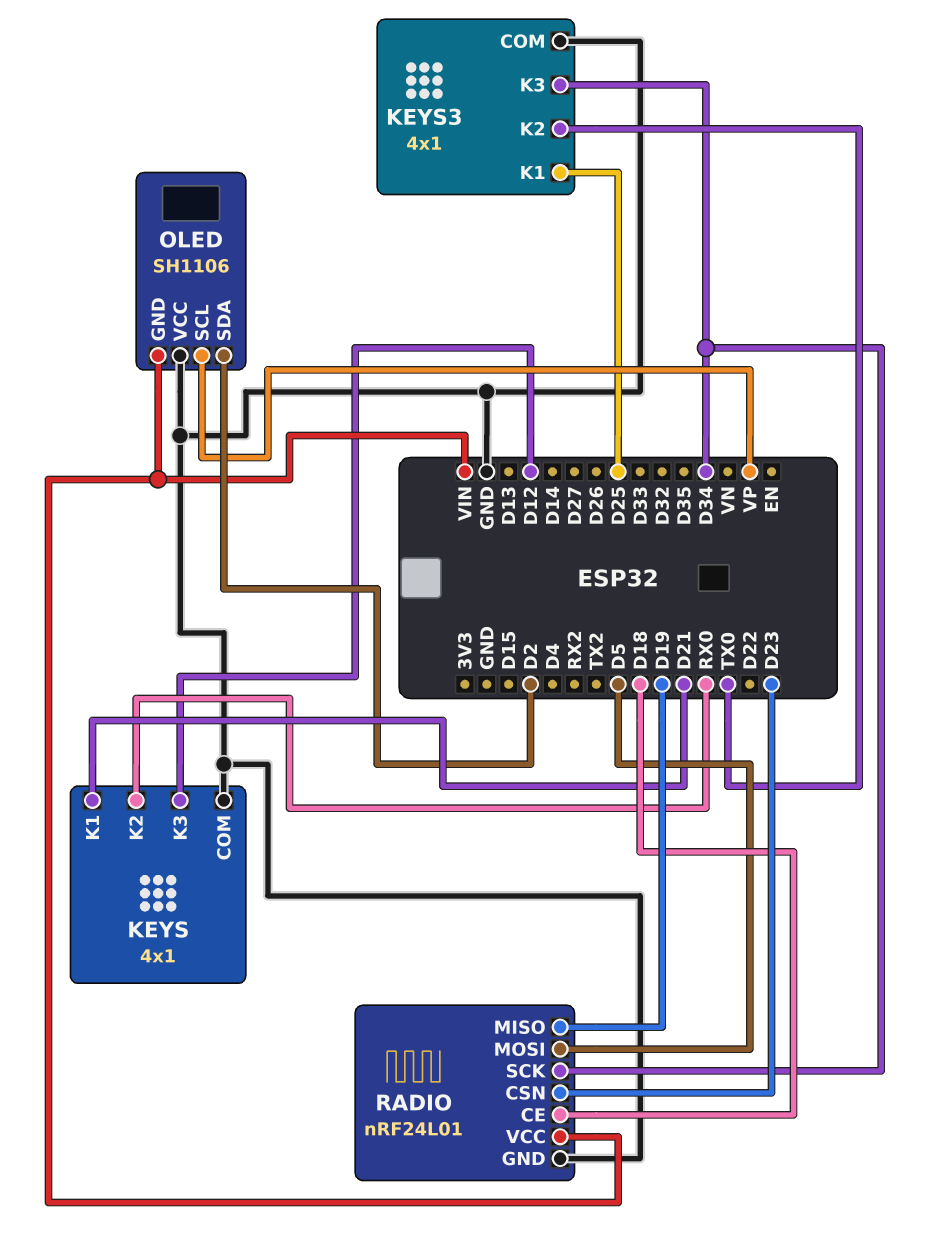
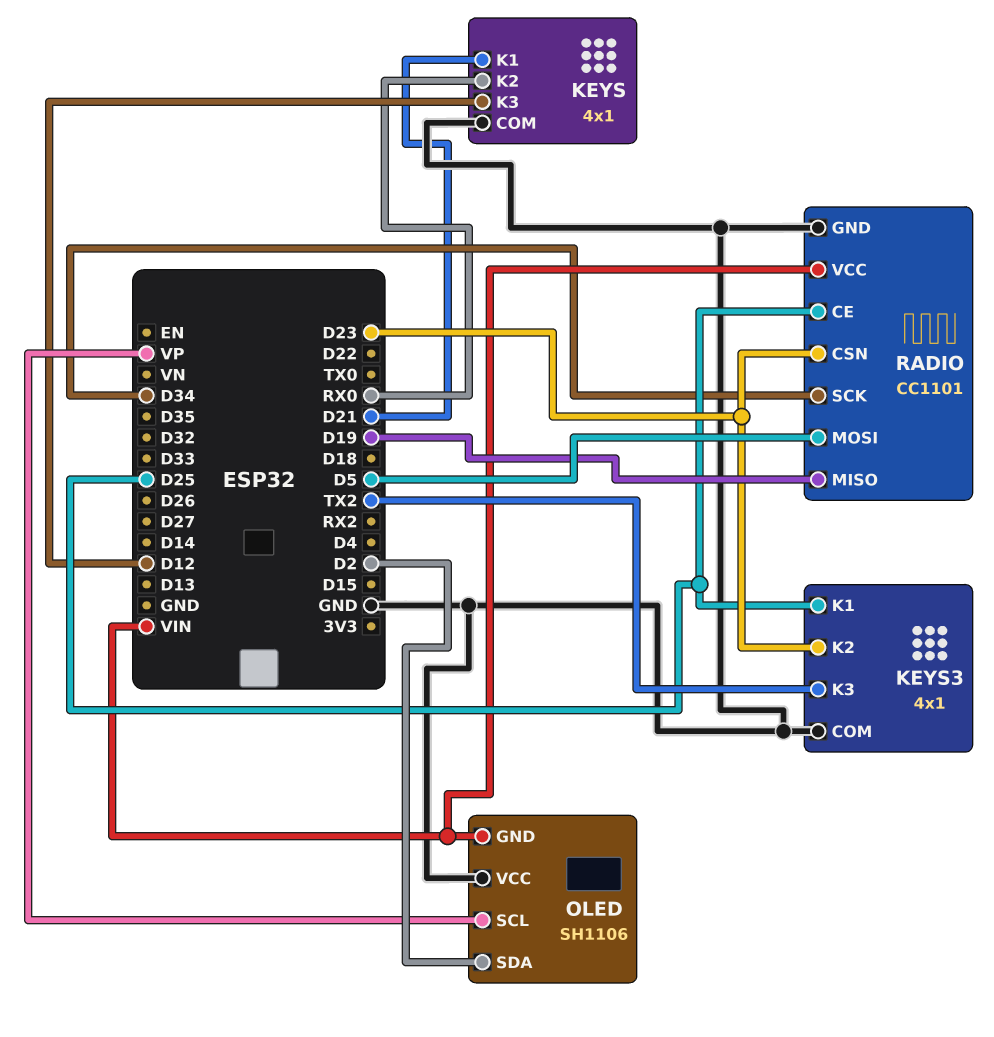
KEYS3 pin K2: TX0 -> D23
KEYS3 pin K3: D34 -> TX2
RADIO: nRF24L01 -> CC1101
RADIO pin CE: D18 -> D25

